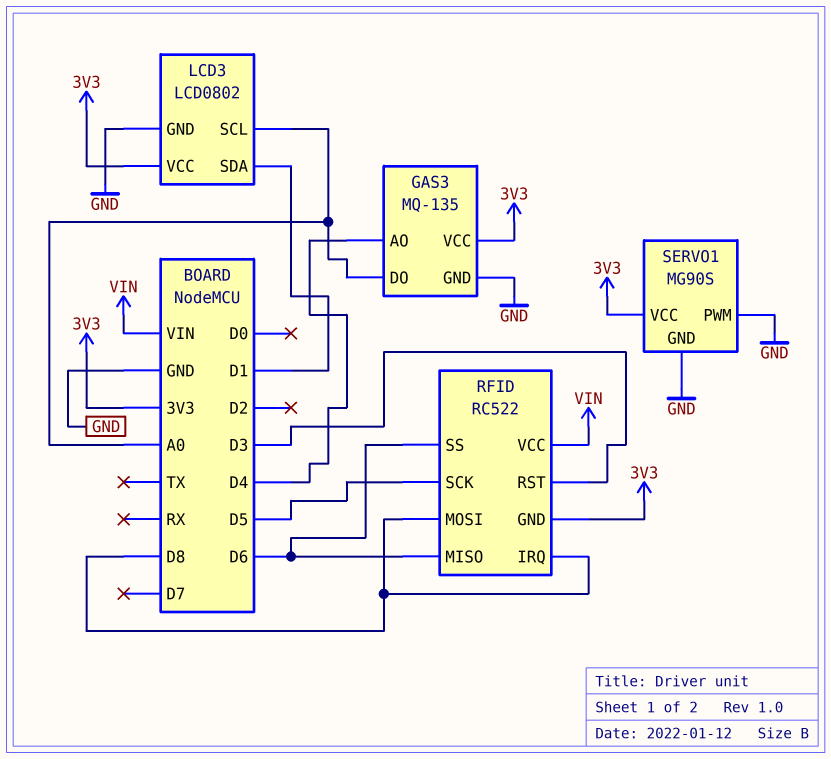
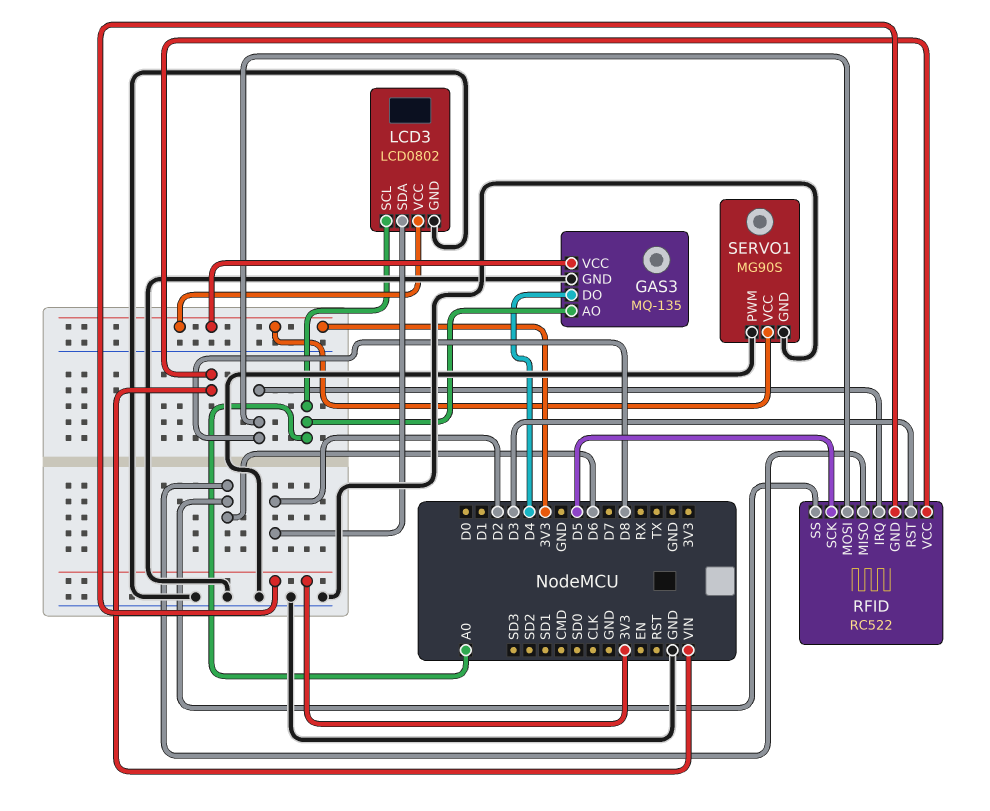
GAS3 pin AO: D4 -> A0
GAS3 pin DO: A0 -> D4
LCD3 pin SDA: D1 -> D2

